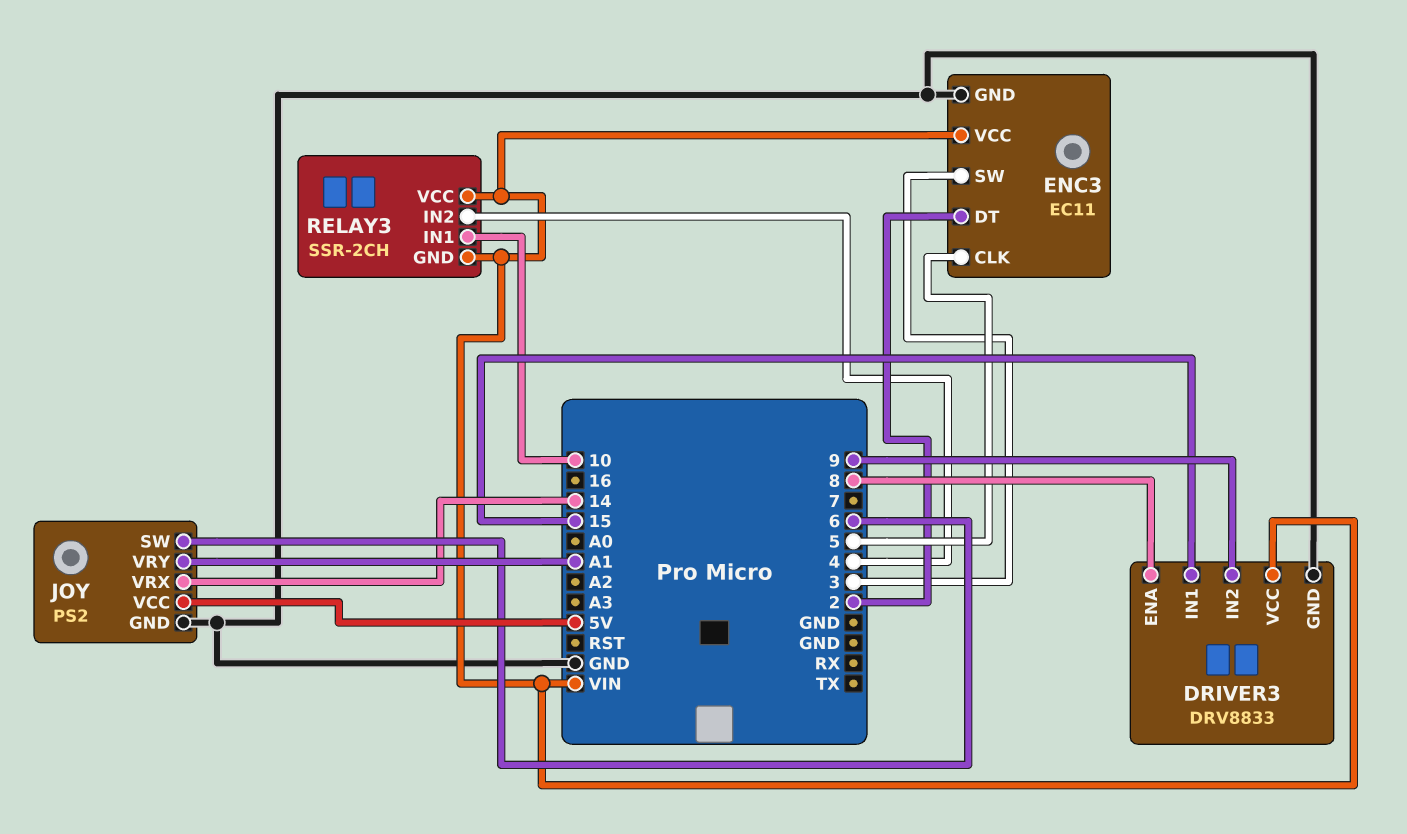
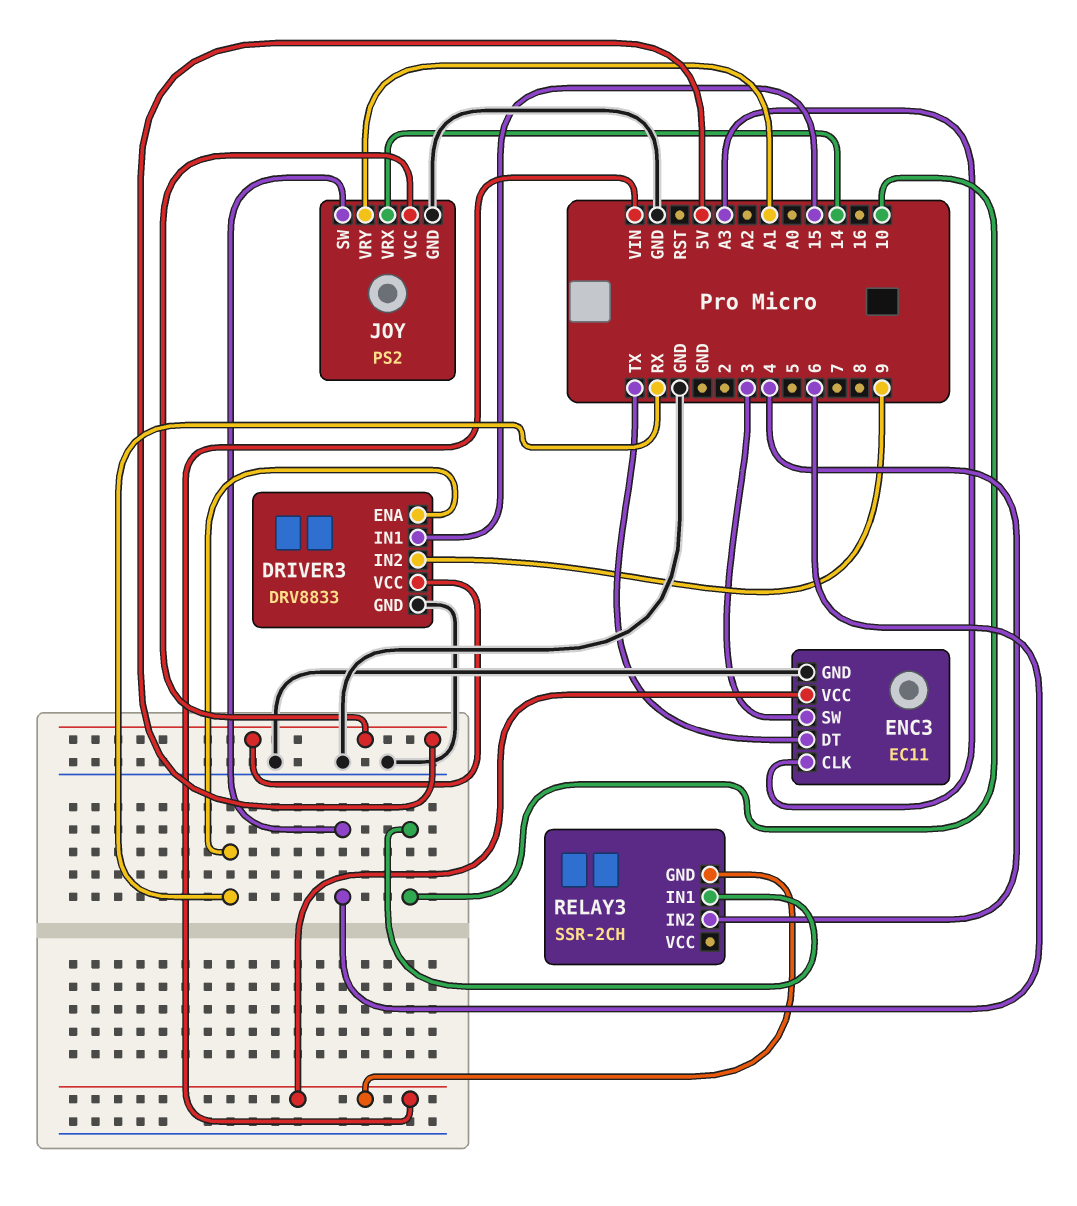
DRIVER3 pin ENA: 8 -> RX
DRIVER3 pin VCC: VIN -> 5V
ENC3 pin CLK: 5 -> A3
ENC3 pin DT: 2 -> TX
RELAY3 pin VCC: VIN -> none

